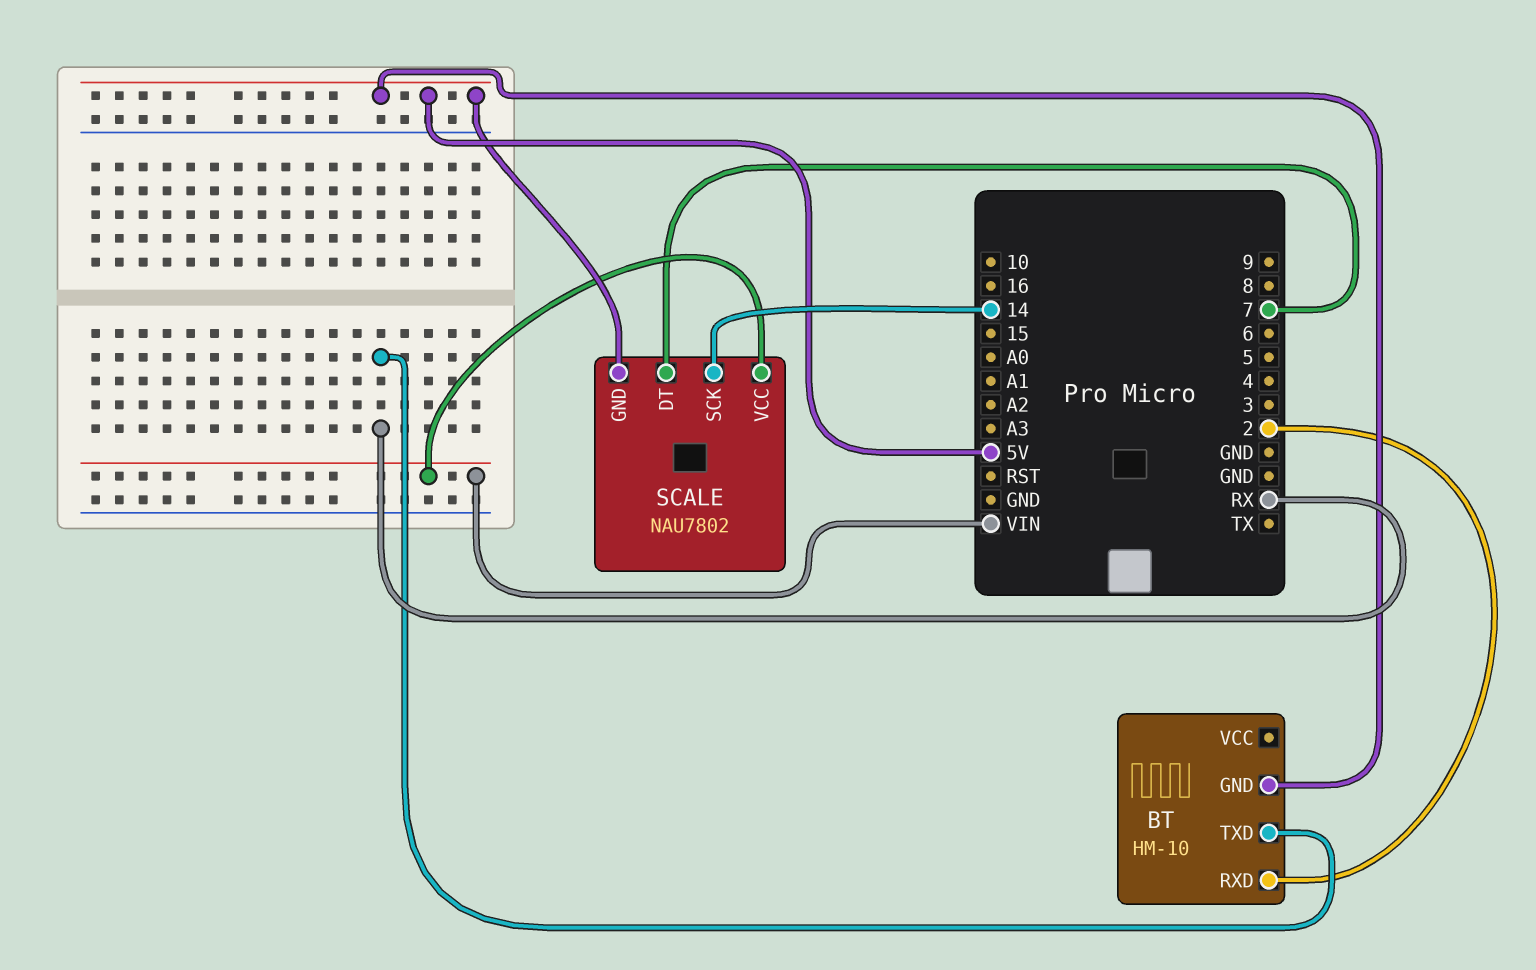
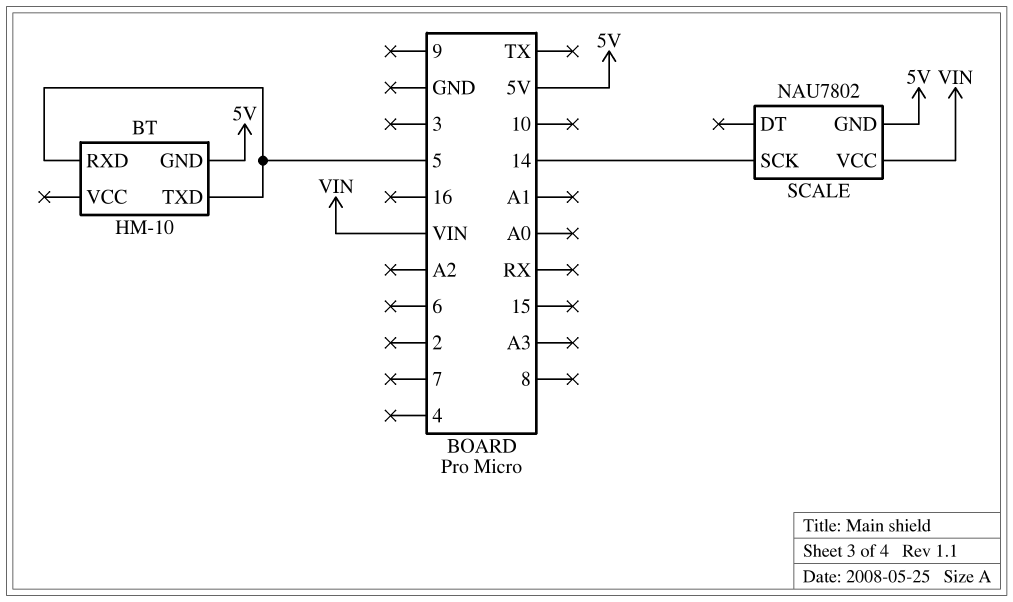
BT pin RXD: 2 -> 5
BT pin TXD: RX -> 5
SCALE pin DT: 7 -> none

